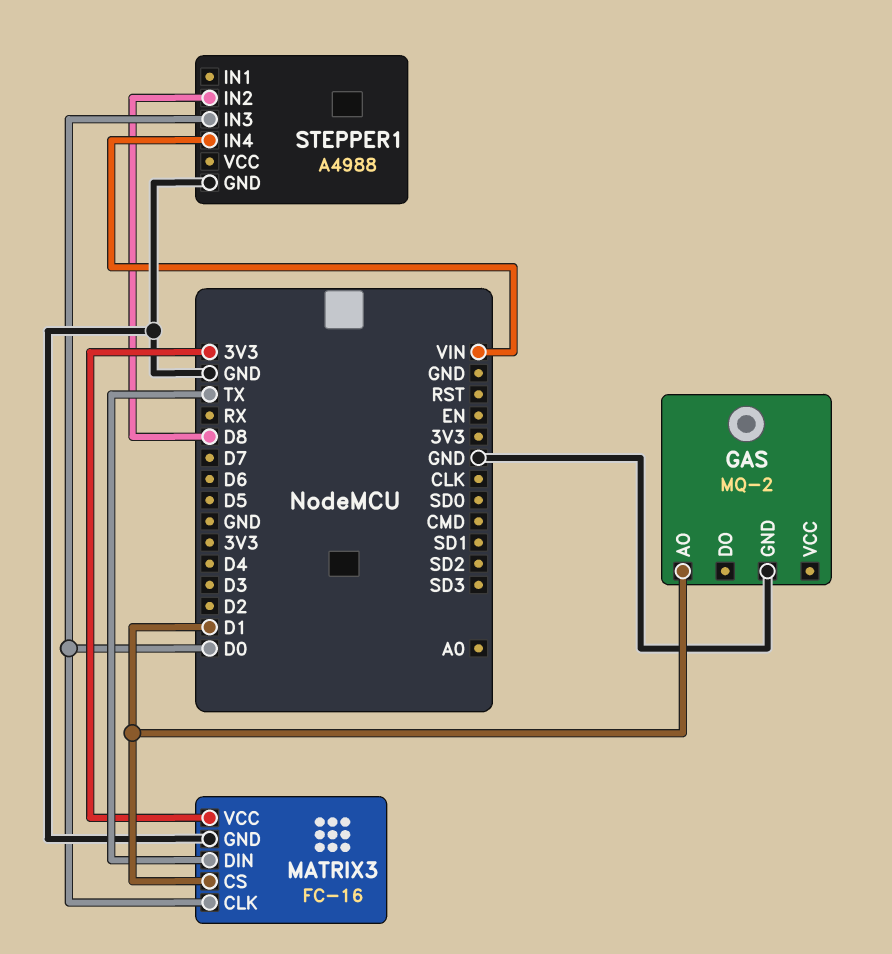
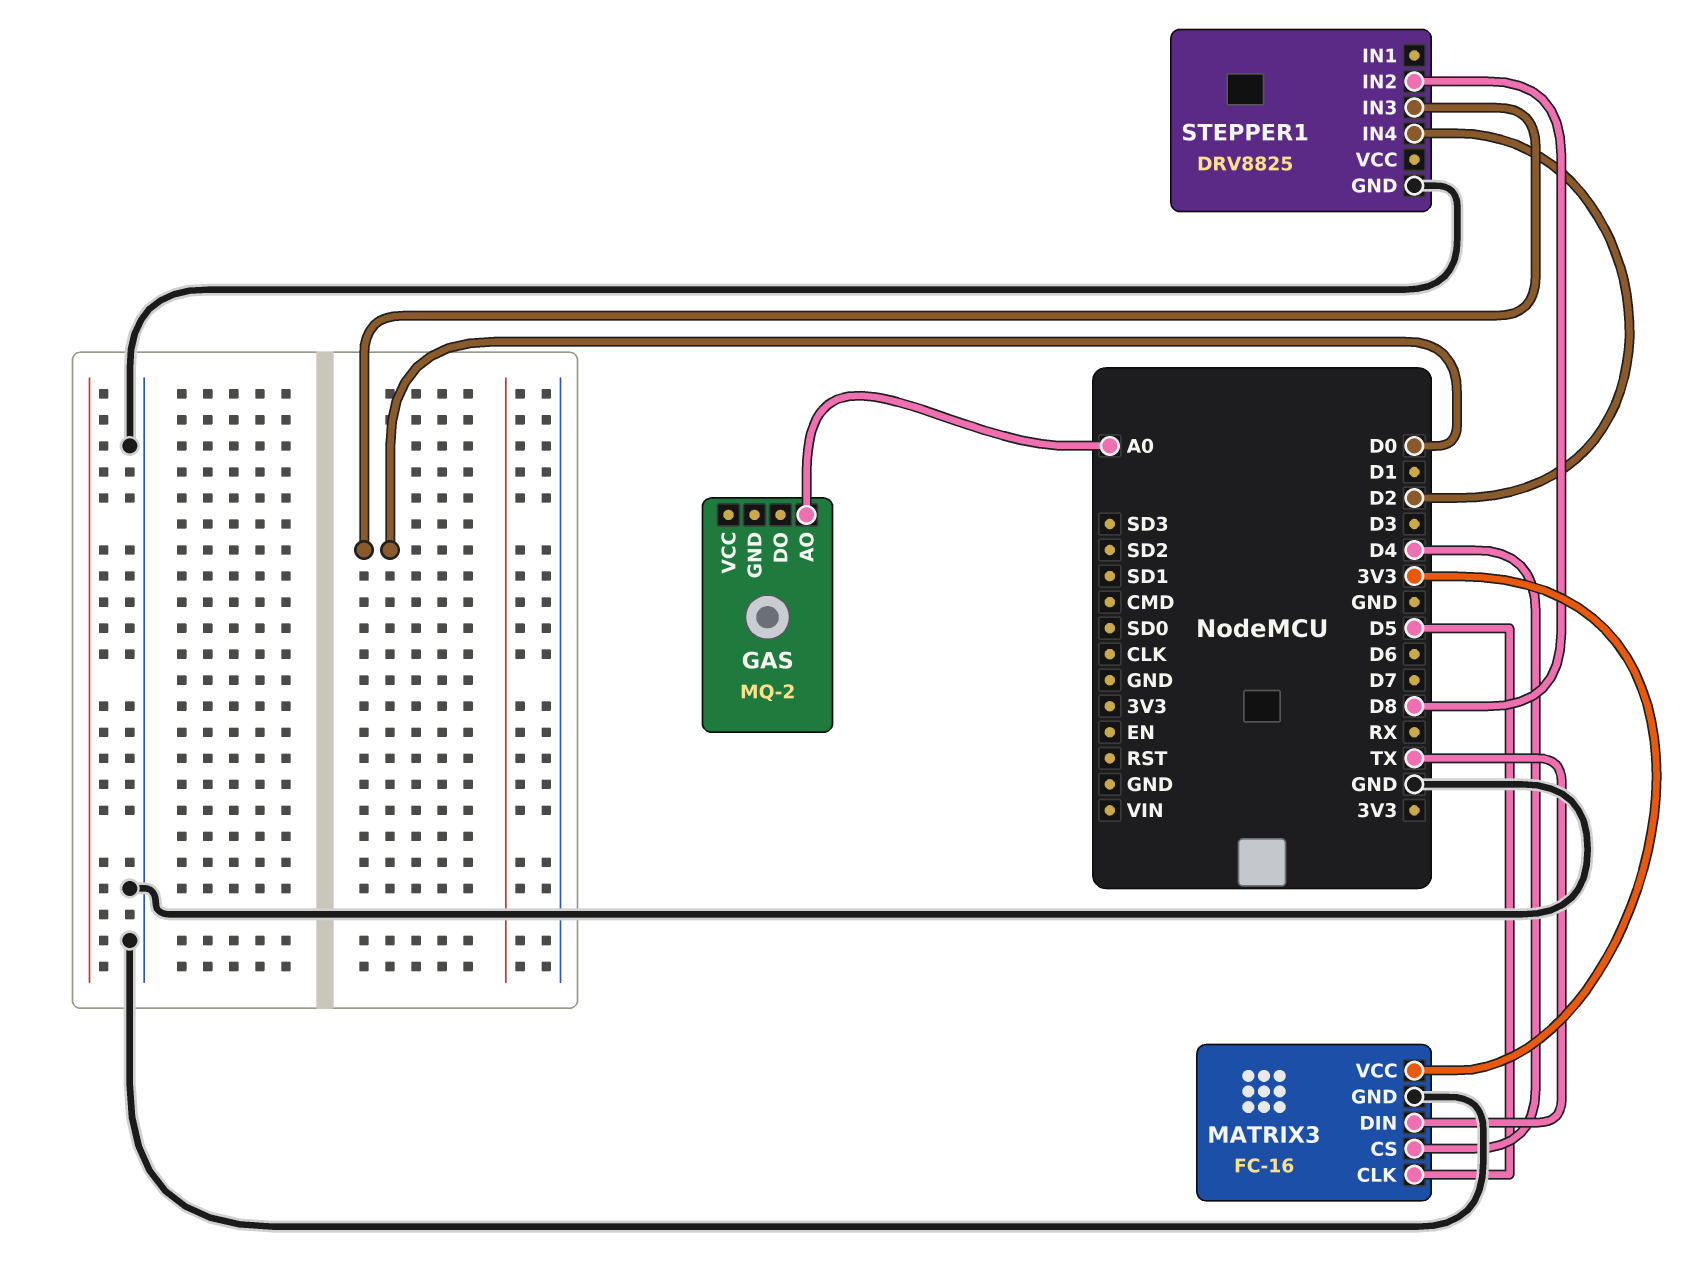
GAS pin AO: D1 -> A0
GAS pin GND: GND -> none
MATRIX3 pin CLK: D0 -> D5
MATRIX3 pin CS: D1 -> D4
STEPPER1: A4988 -> DRV8825
STEPPER1 pin IN4: VIN -> D2

